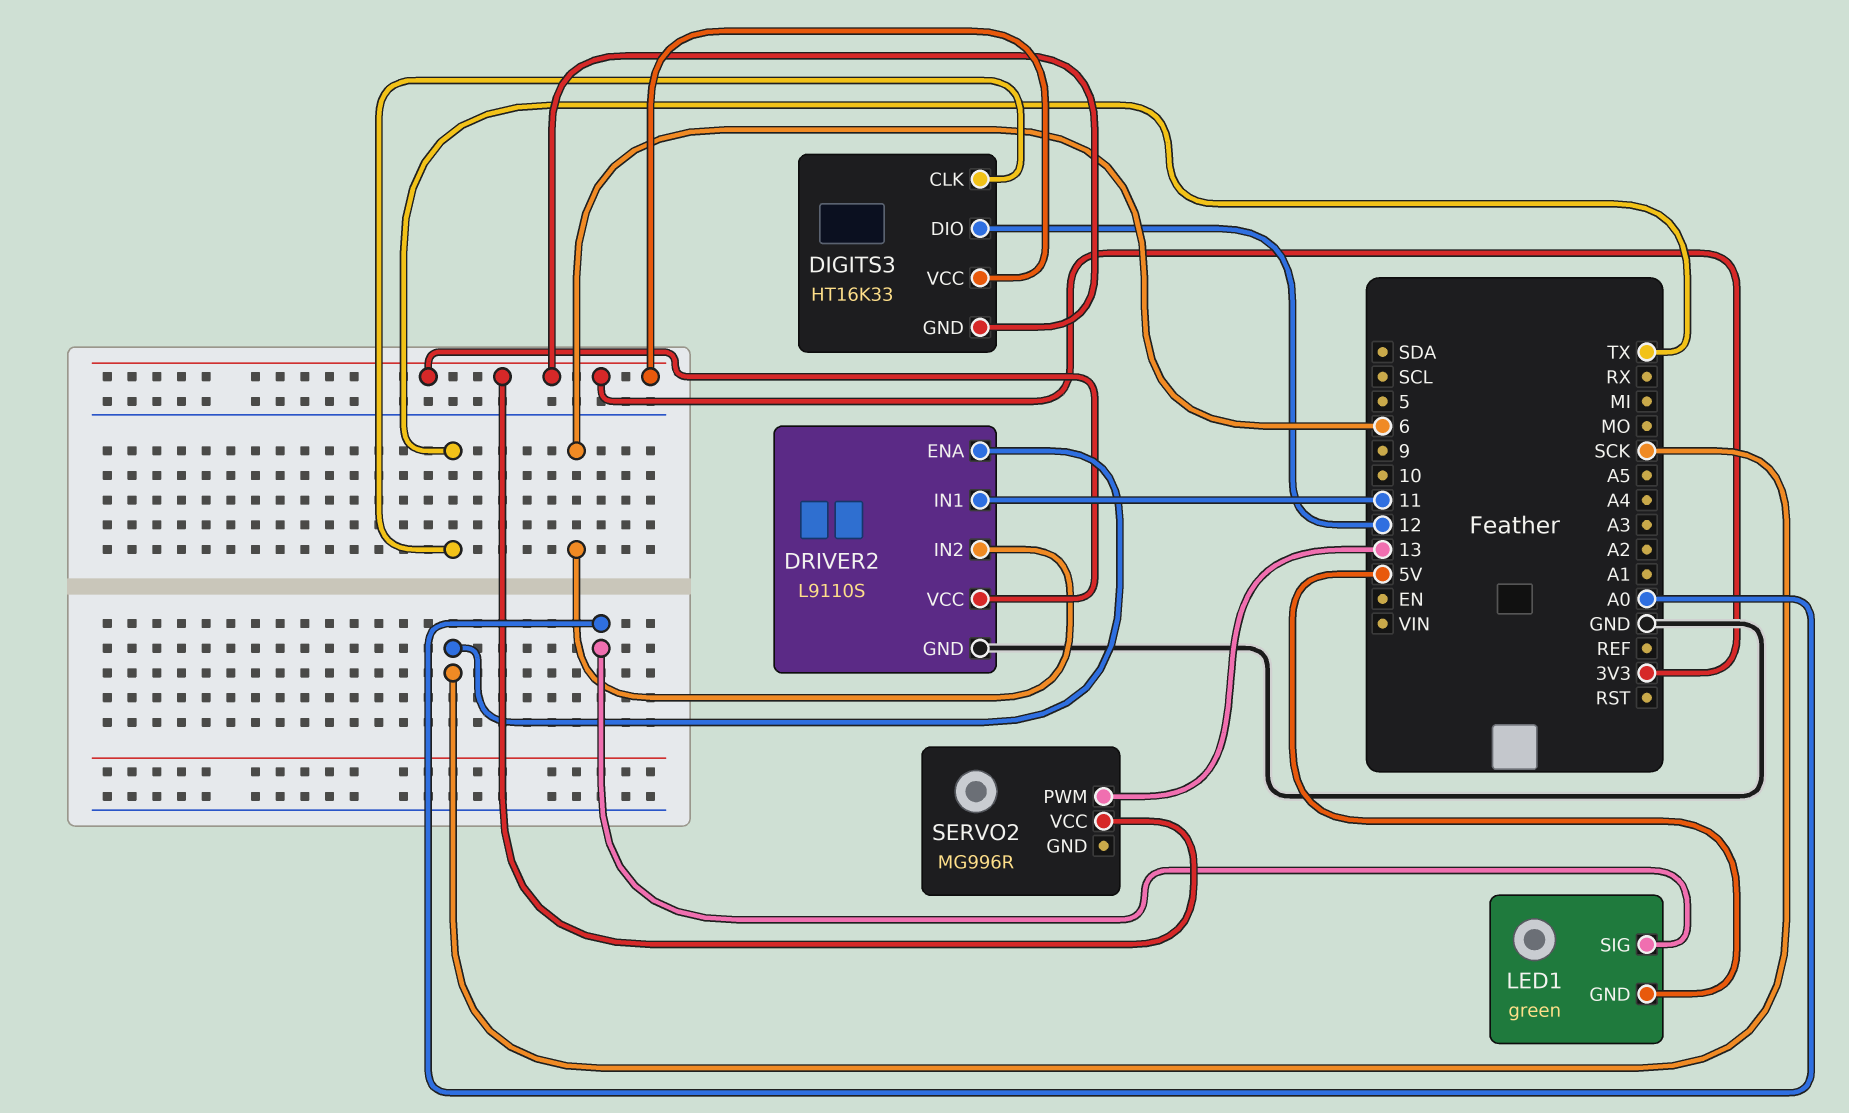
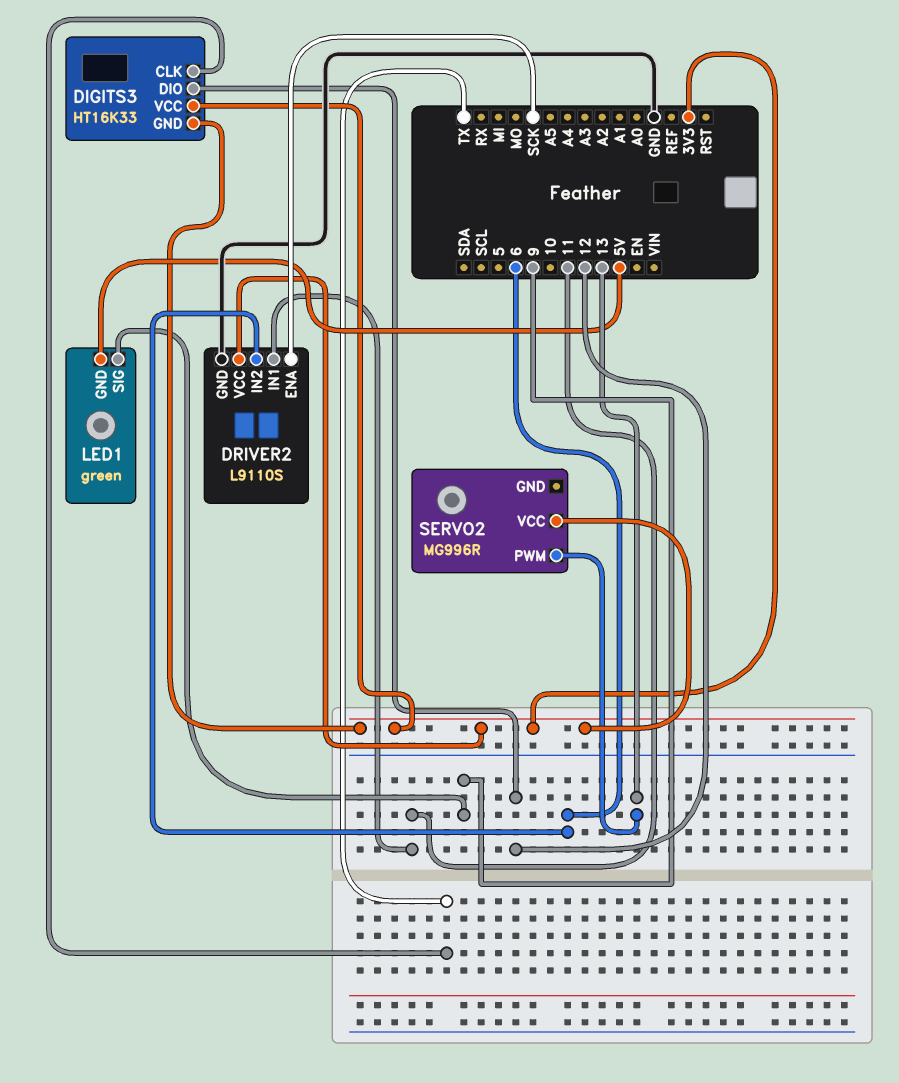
LED1 pin SIG: A0 -> 9

